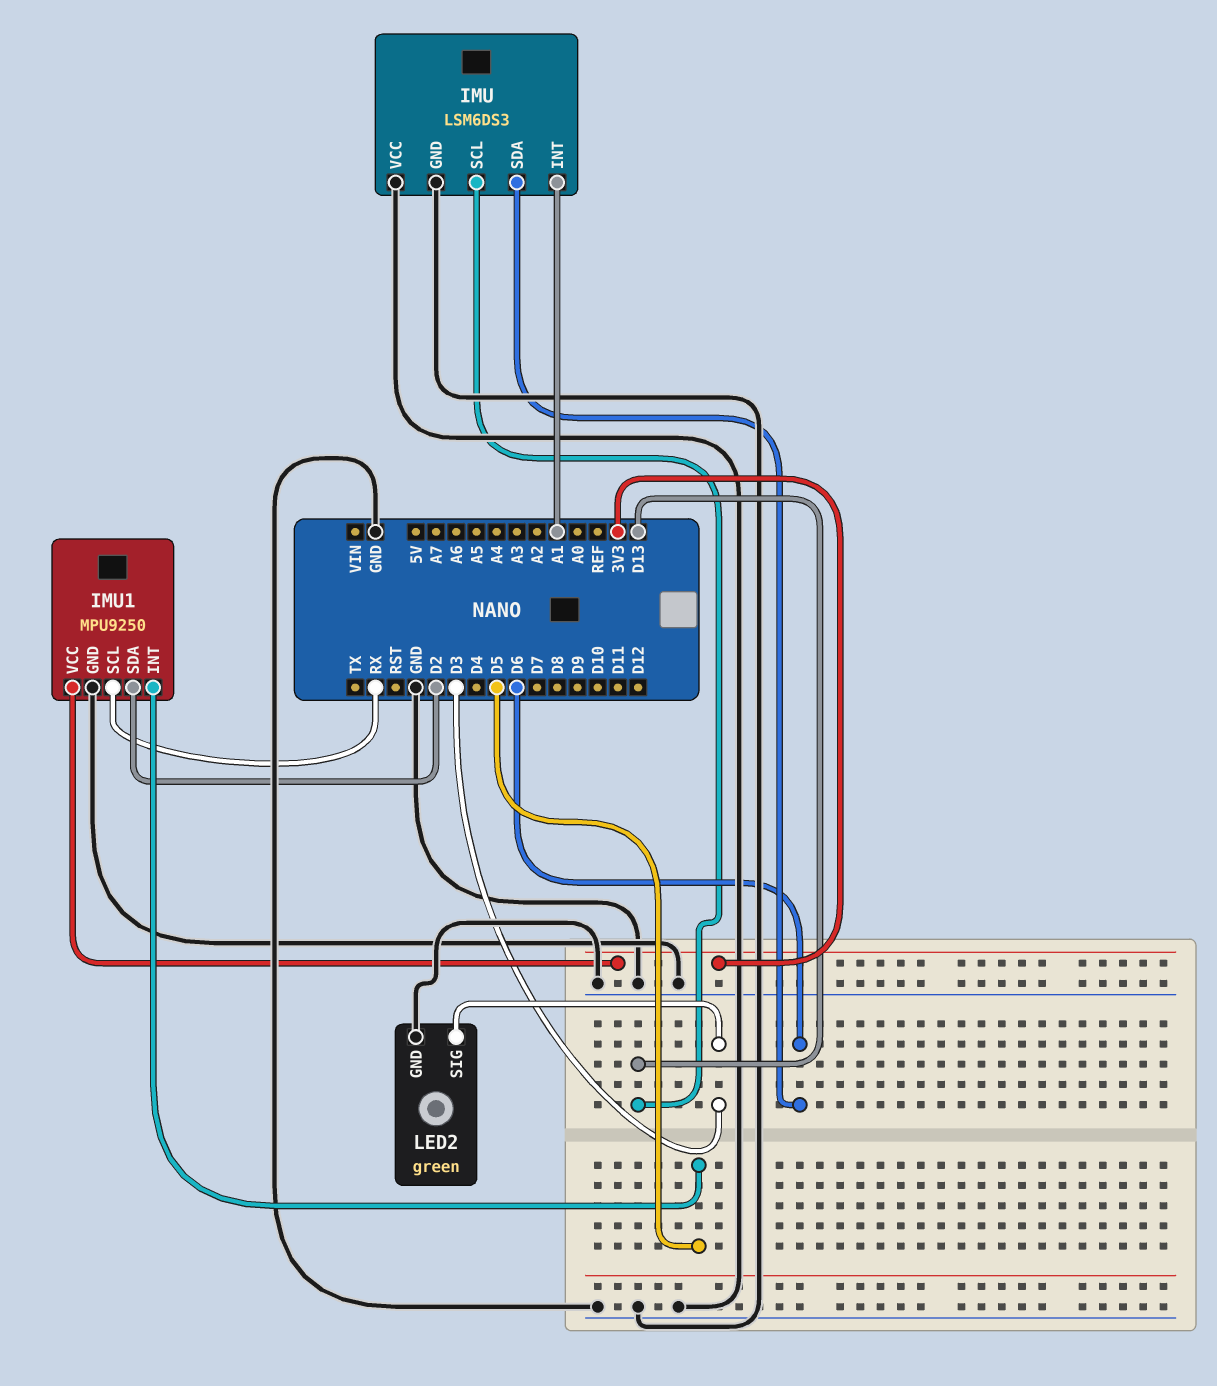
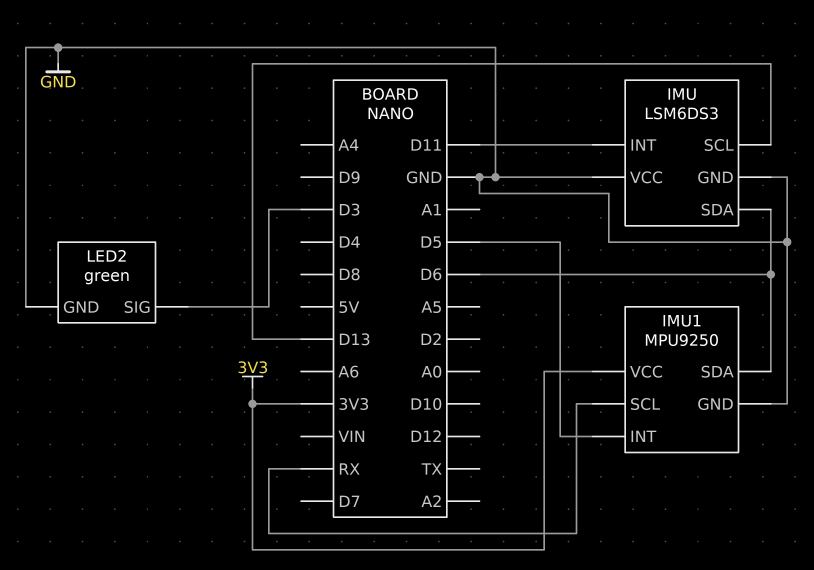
IMU pin INT: A1 -> D11
IMU1 pin SDA: D2 -> D6

